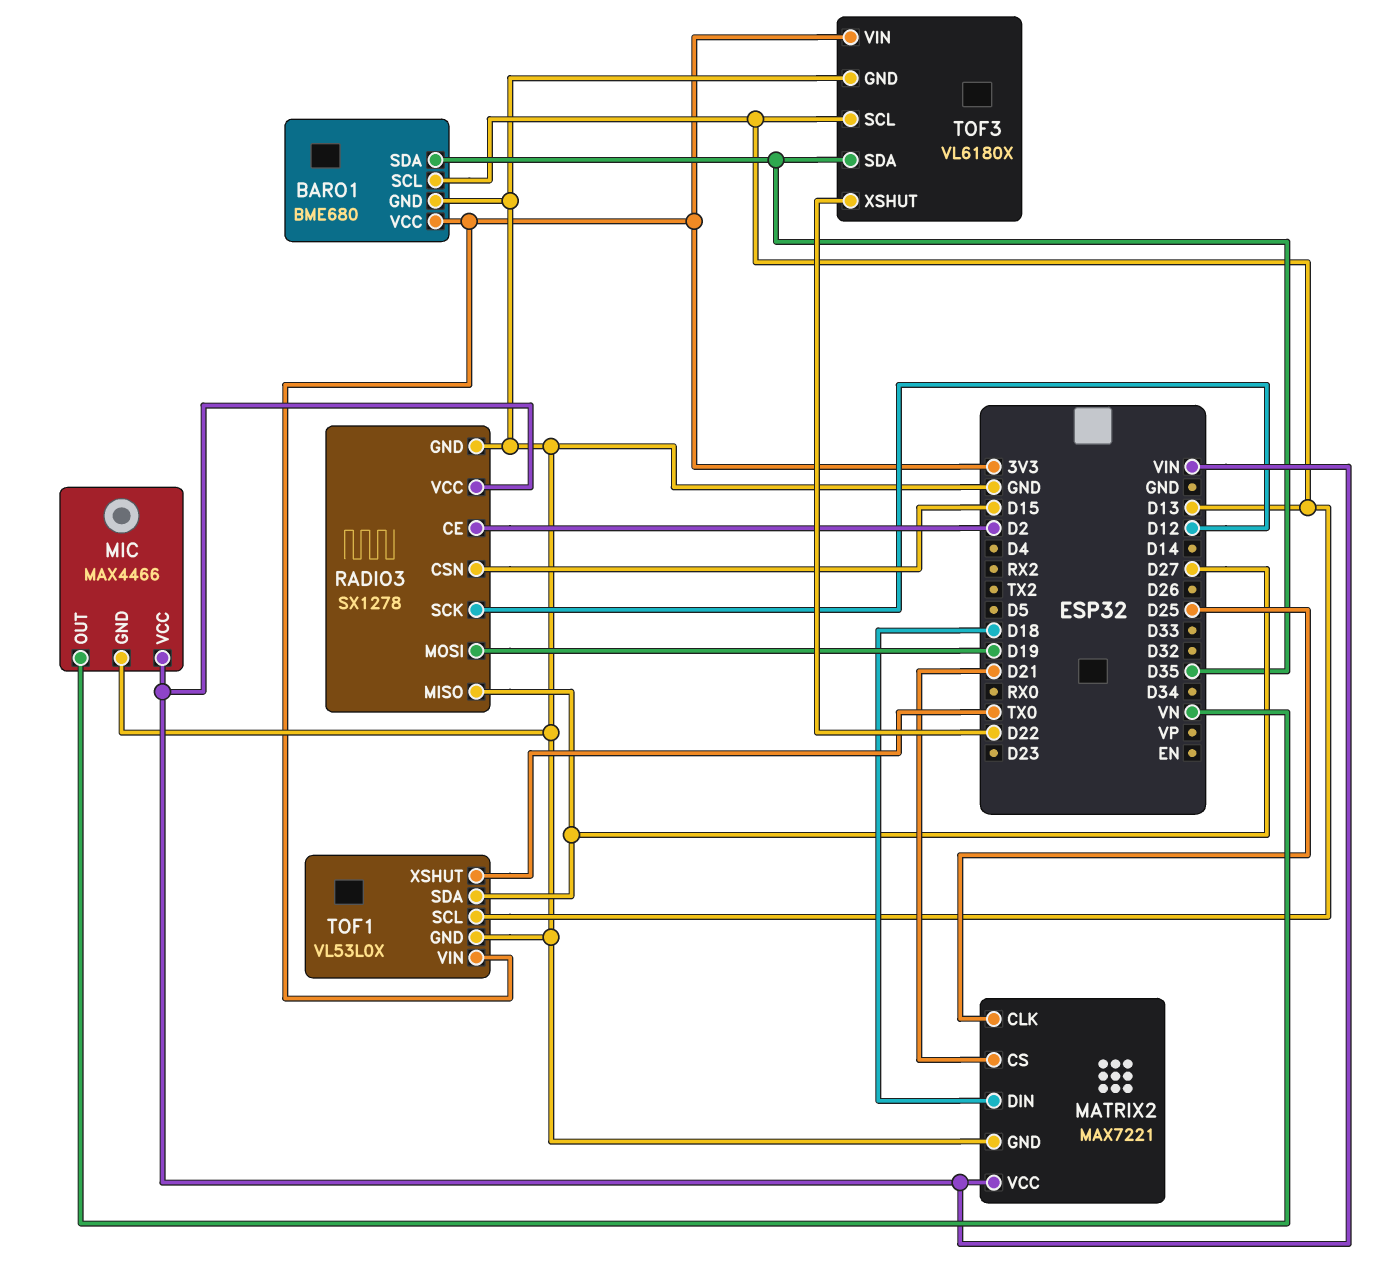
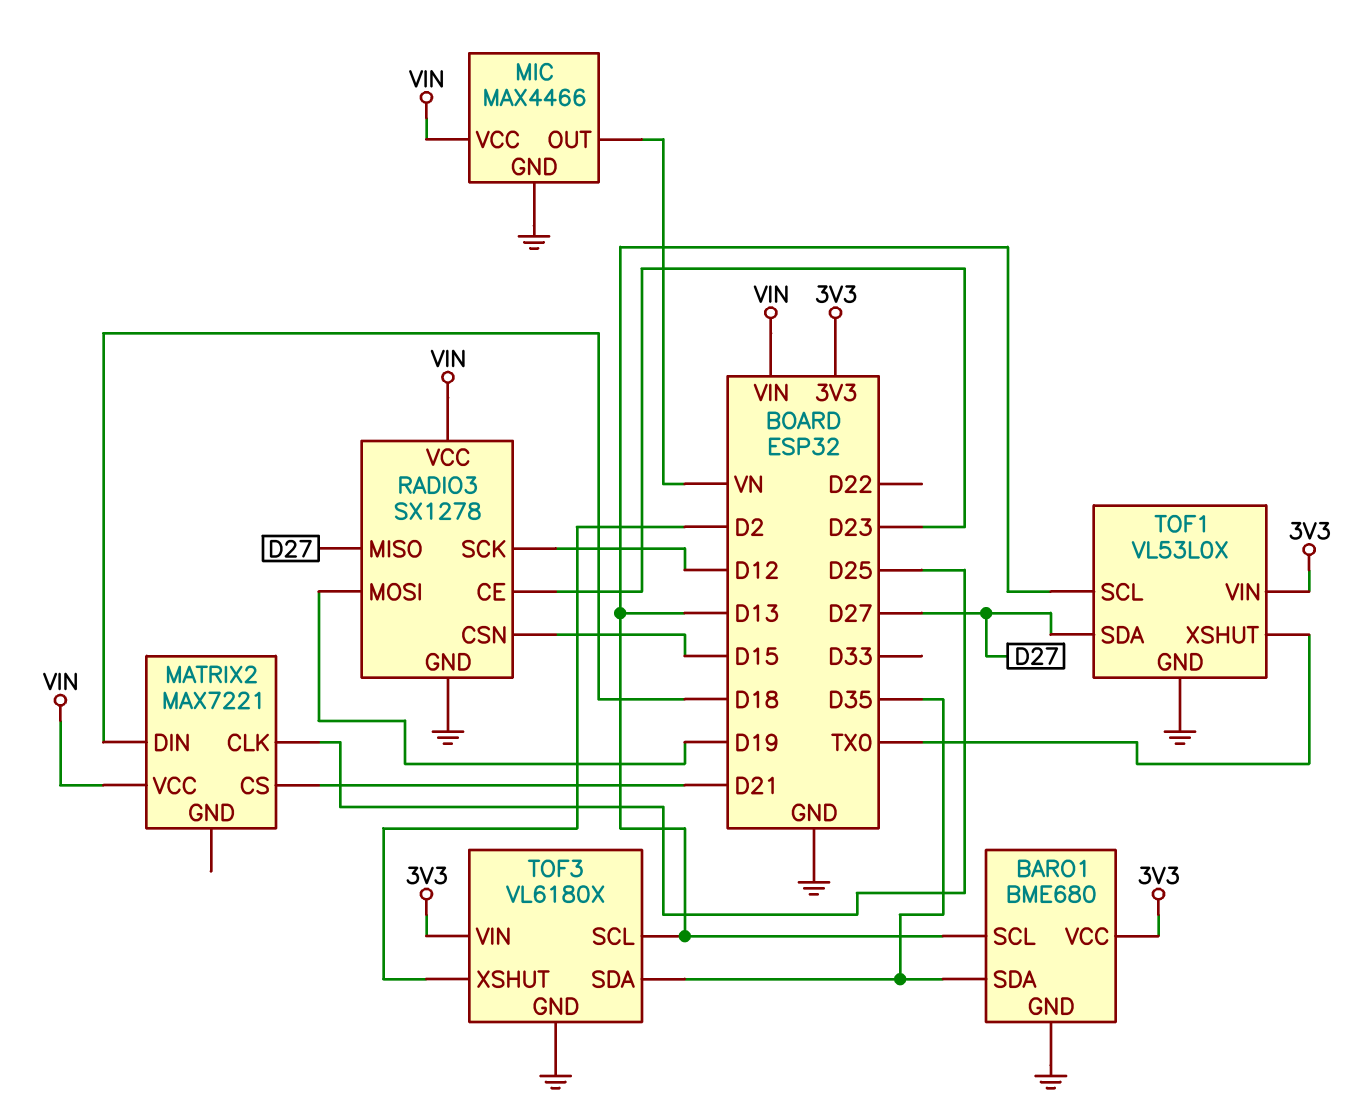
MATRIX2 pin GND: GND -> none
RADIO3 pin CE: D2 -> D23
TOF3 pin XSHUT: D22 -> D2

